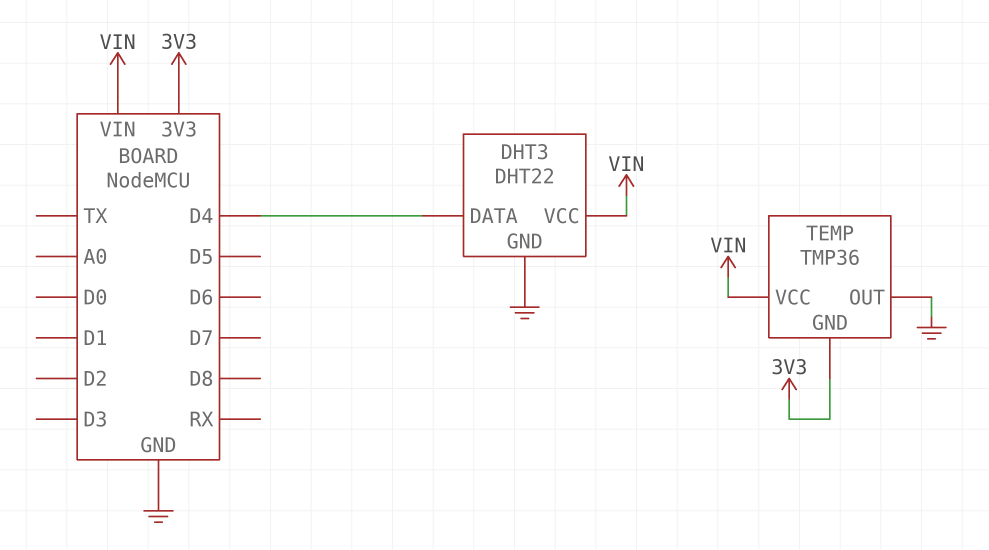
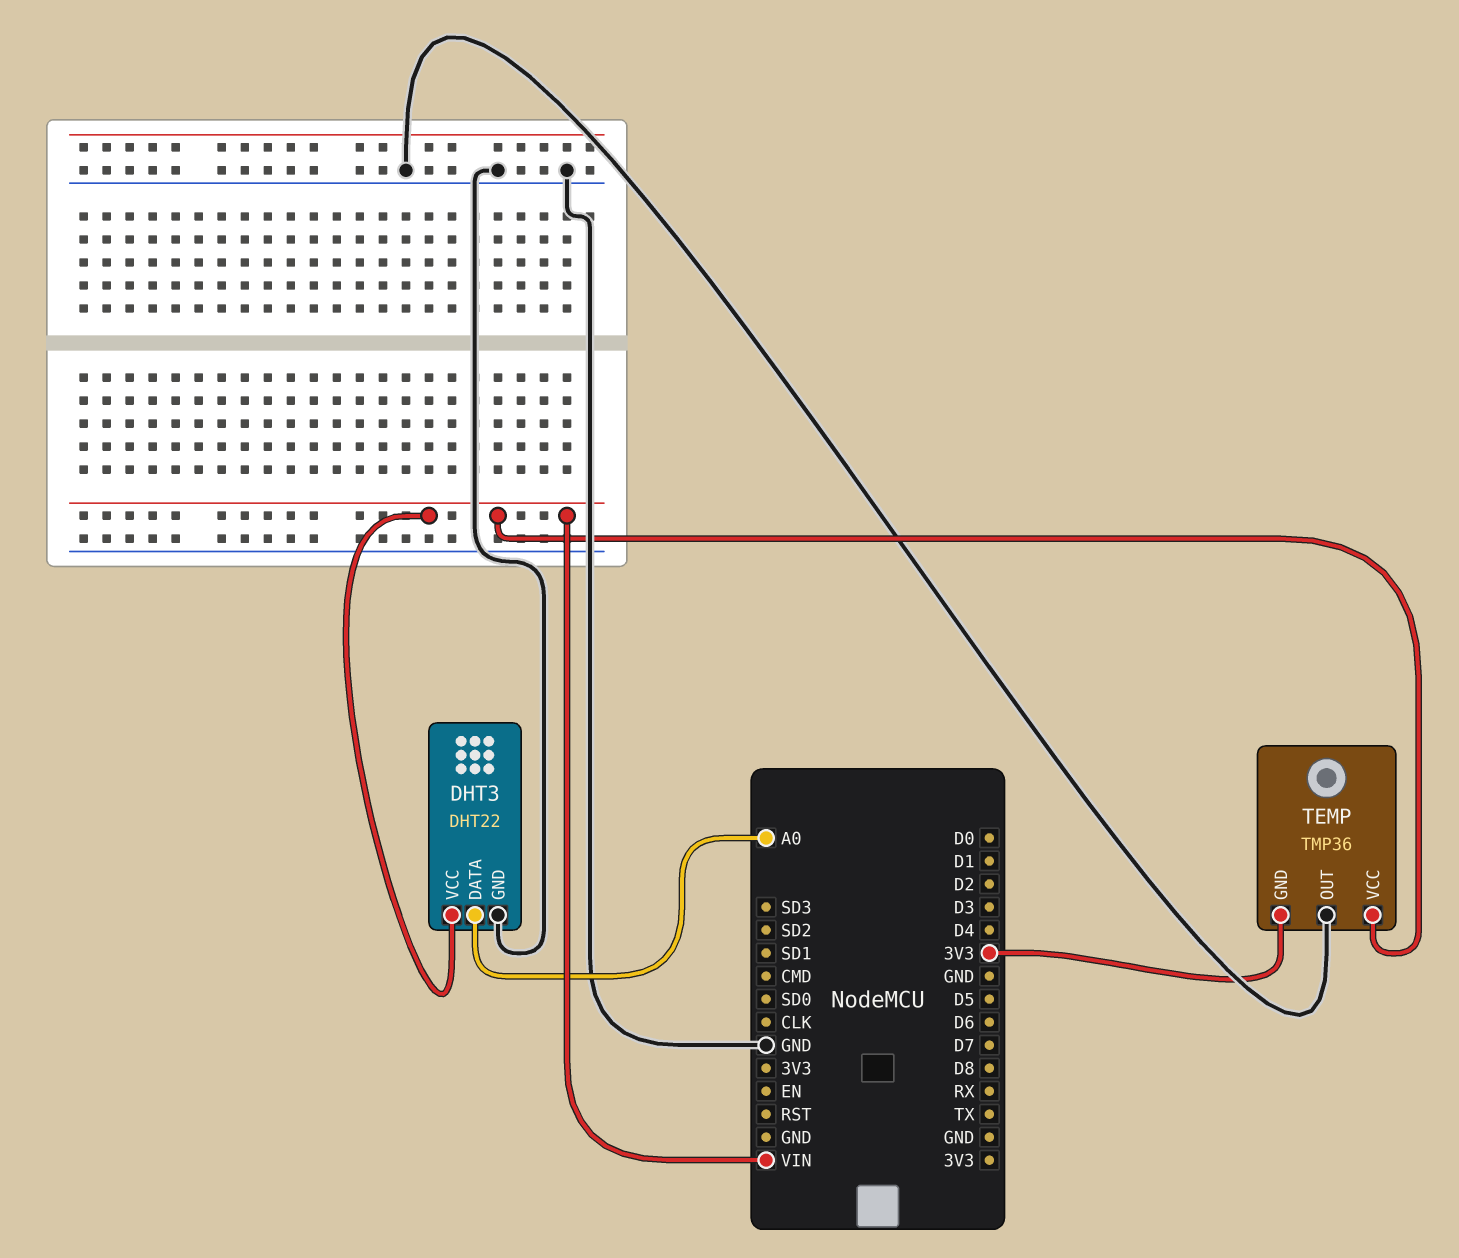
DHT3 pin DATA: D4 -> A0

